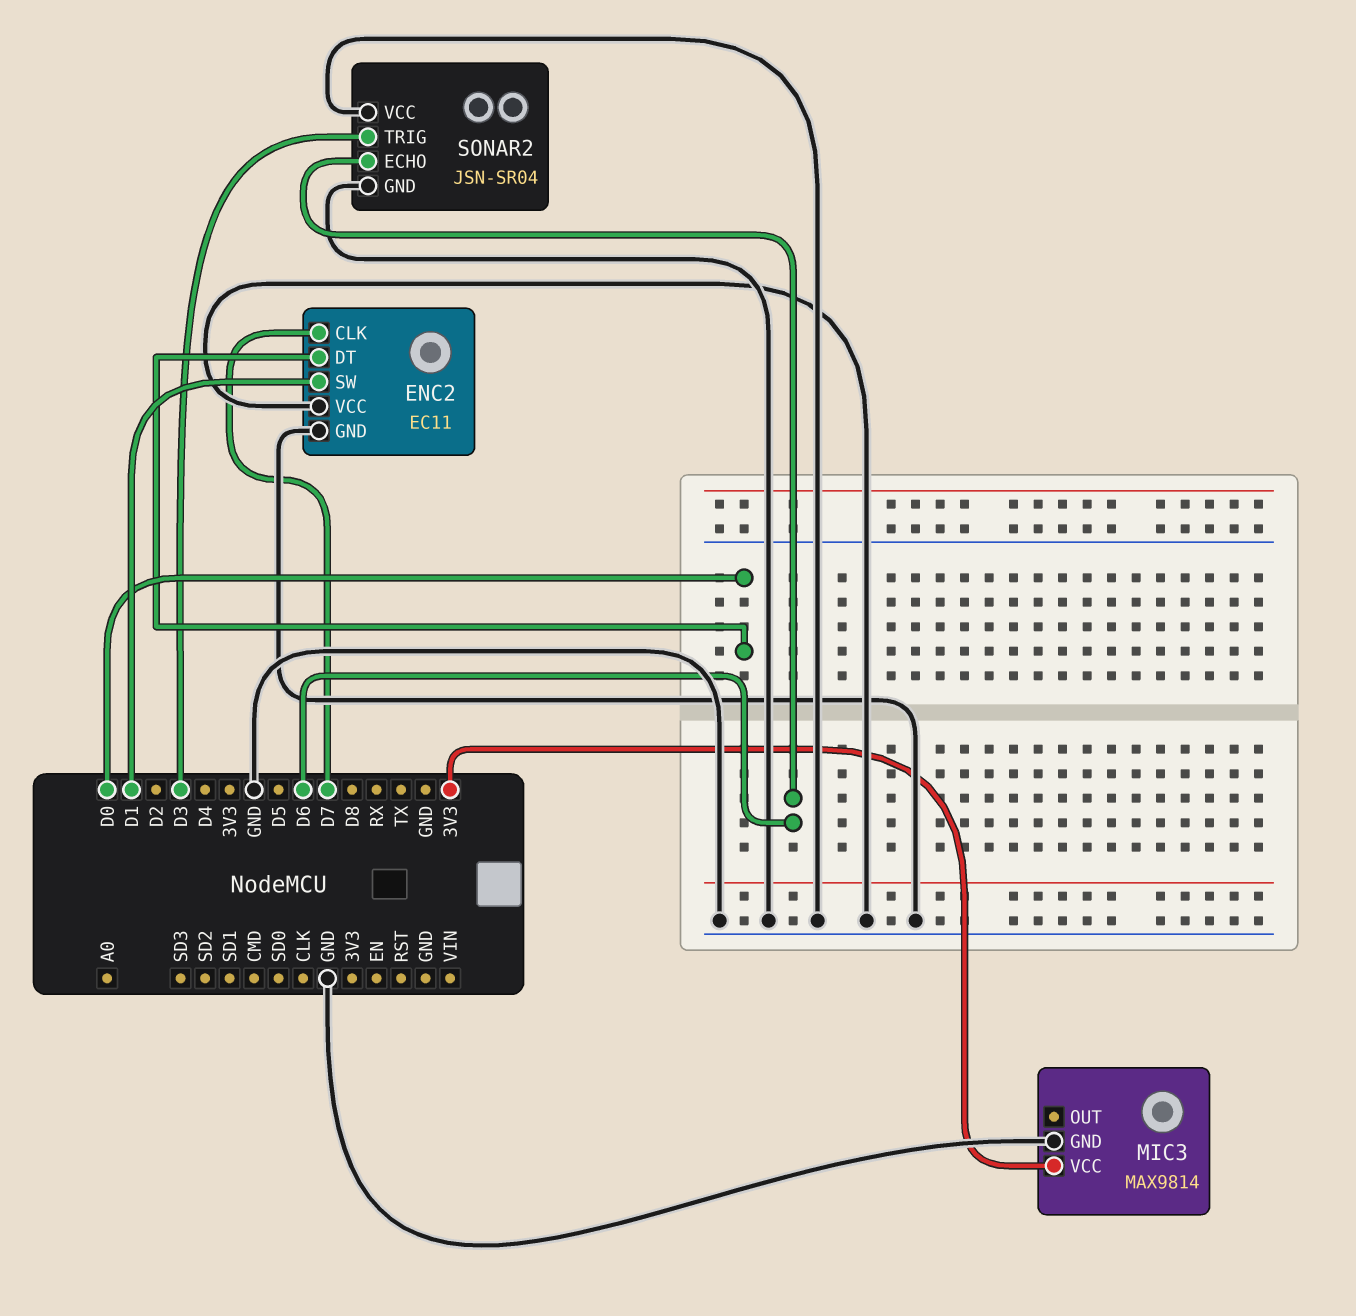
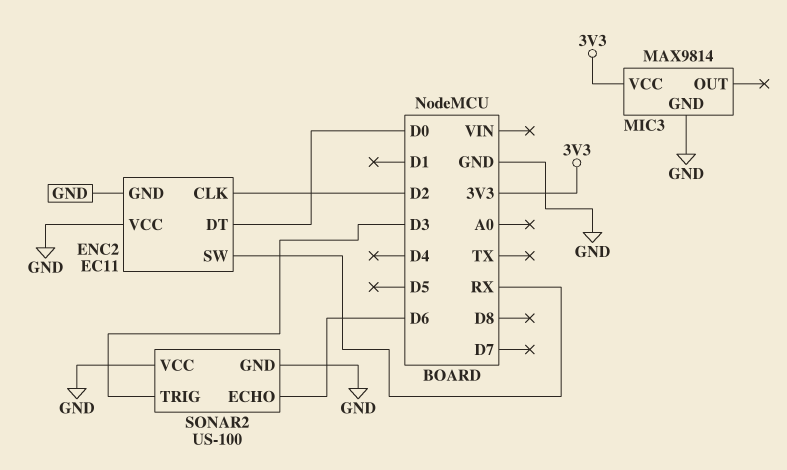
ENC2 pin CLK: D7 -> D2
ENC2 pin SW: D1 -> RX
SONAR2: JSN-SR04 -> US-100

